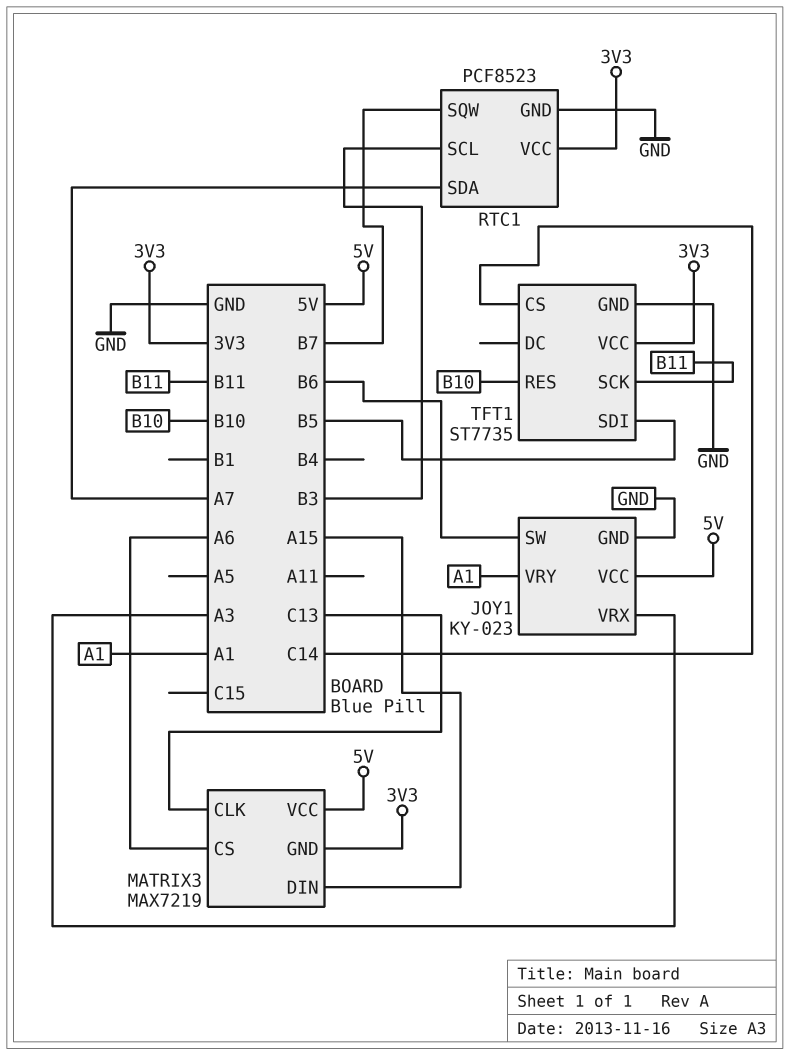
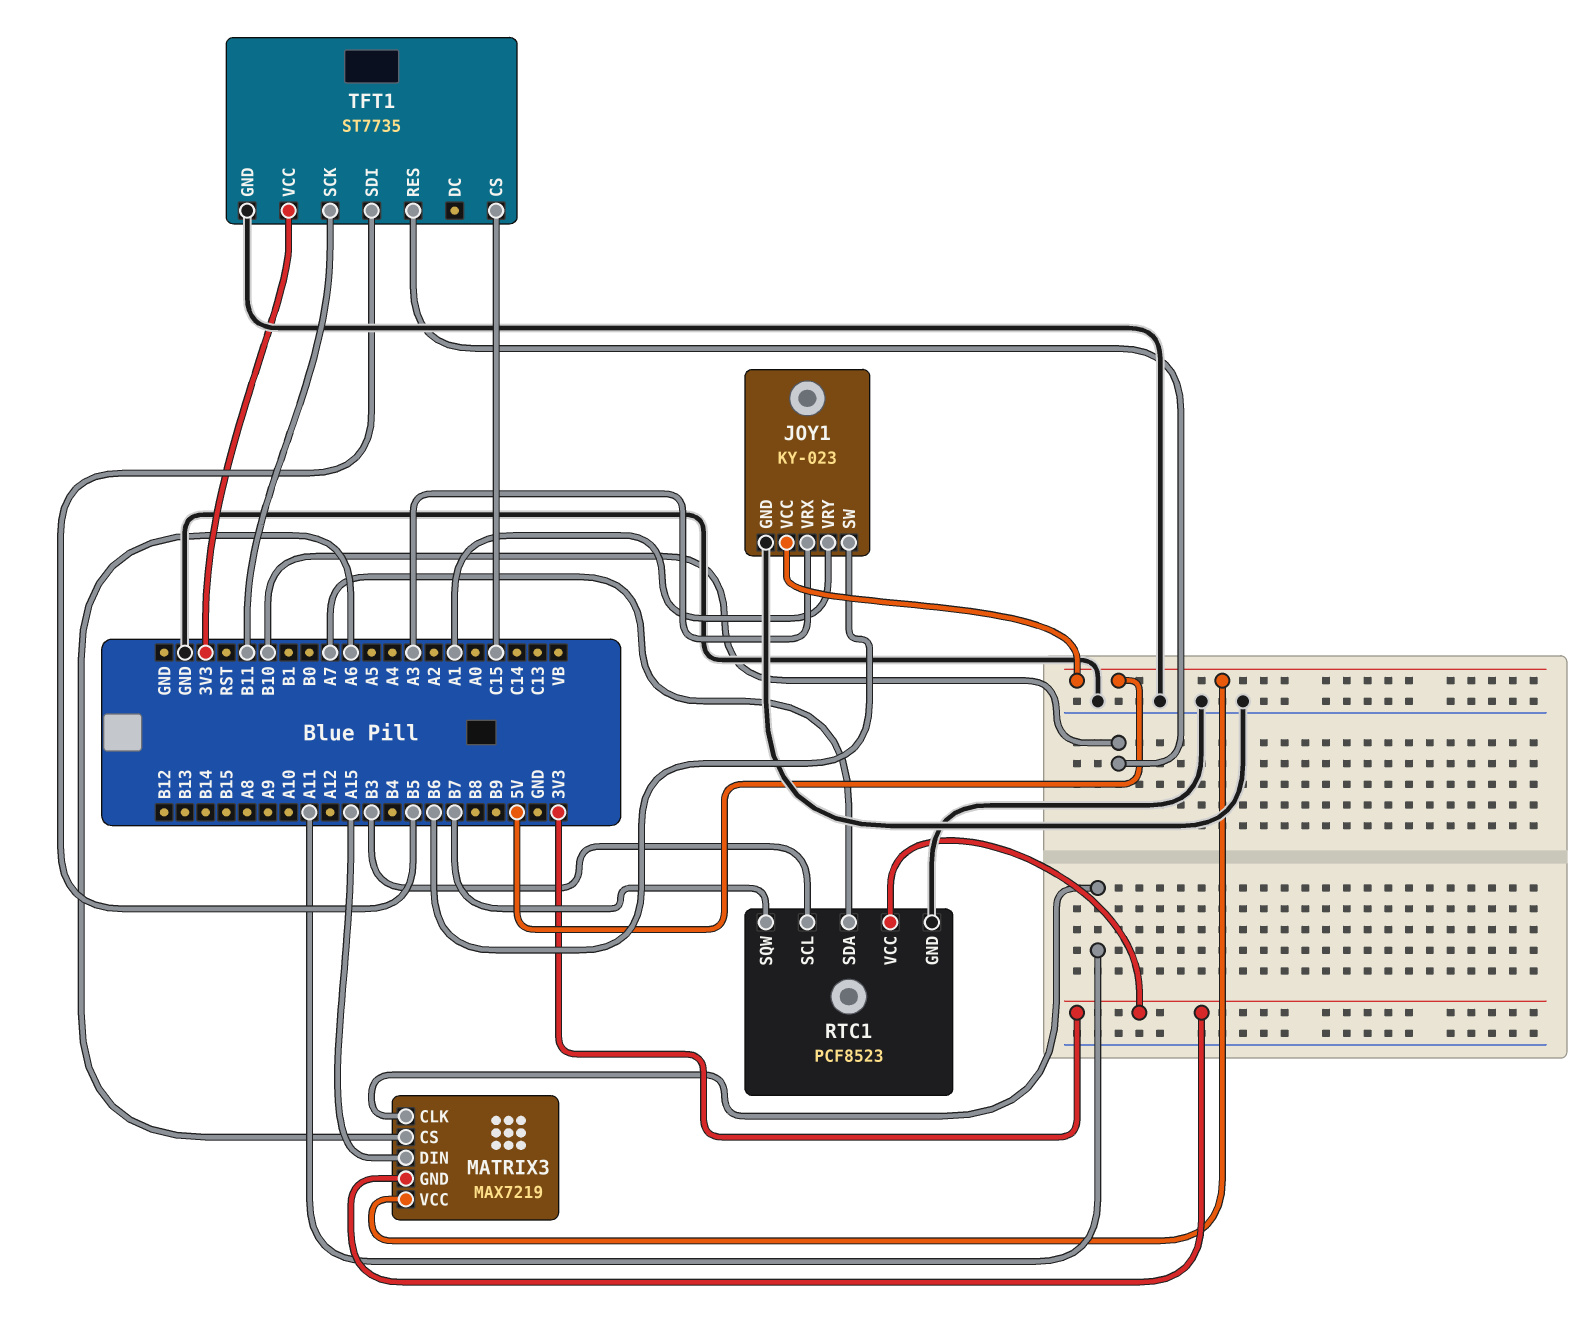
MATRIX3 pin CLK: C13 -> A11
TFT1 pin CS: C14 -> C15

